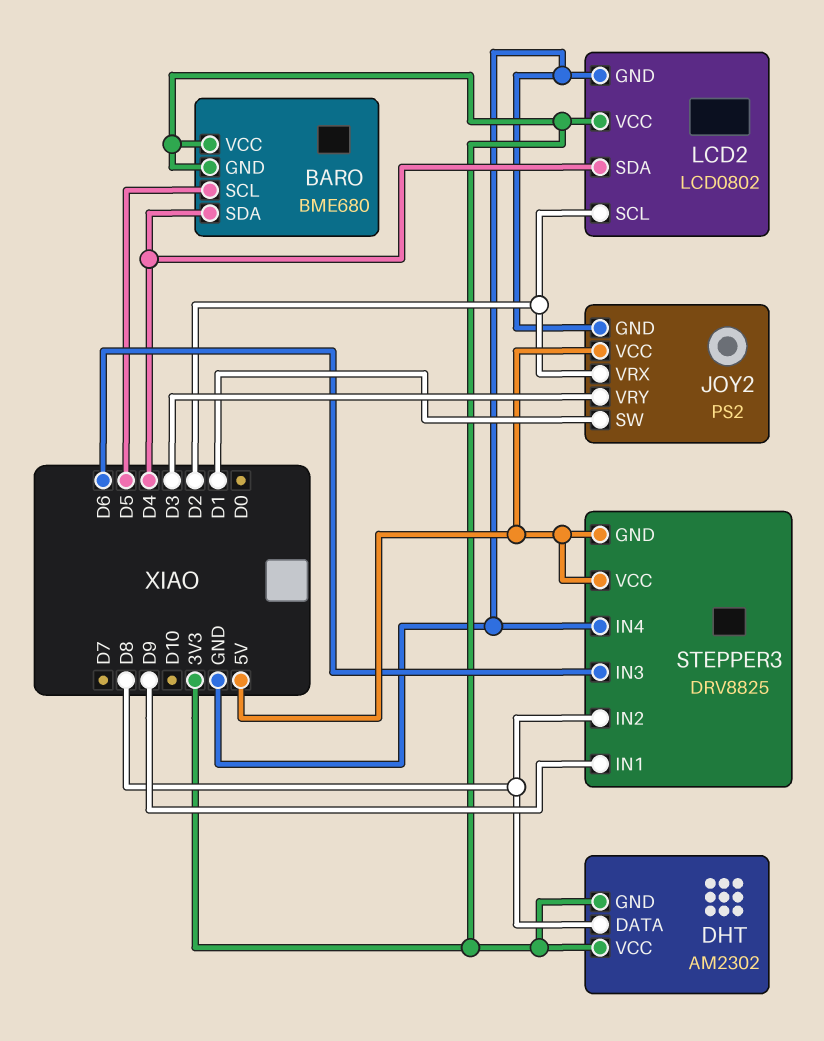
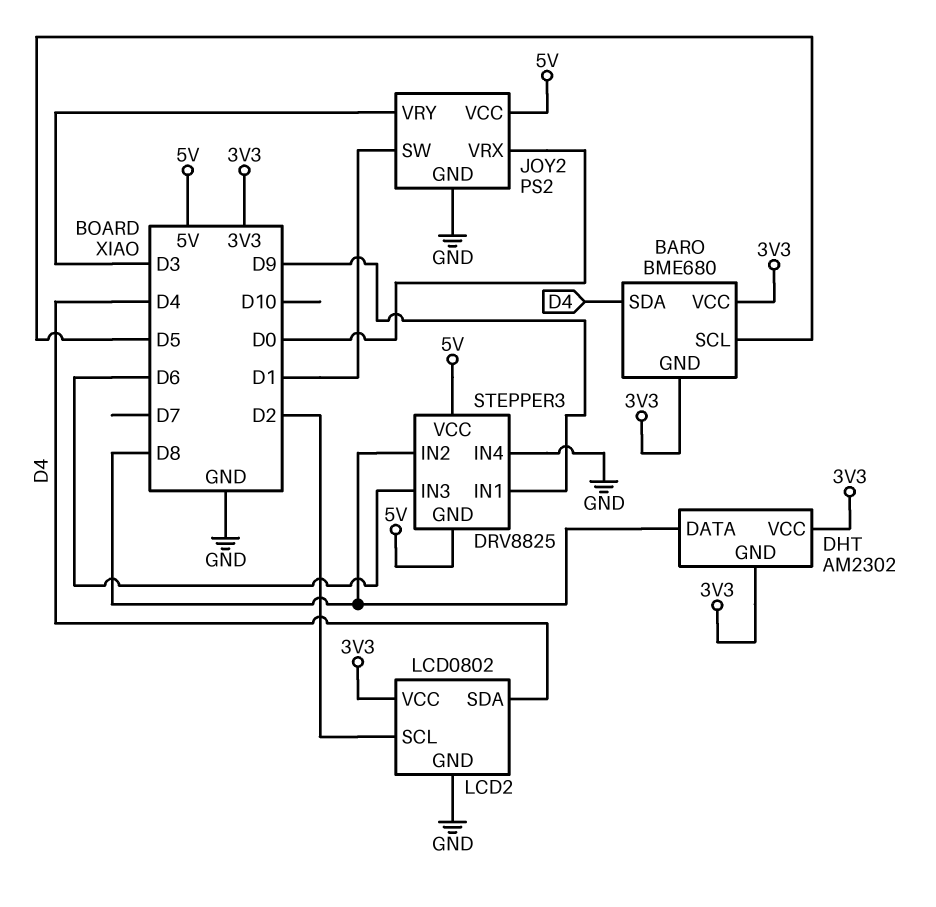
JOY2 pin VRX: D2 -> D0

